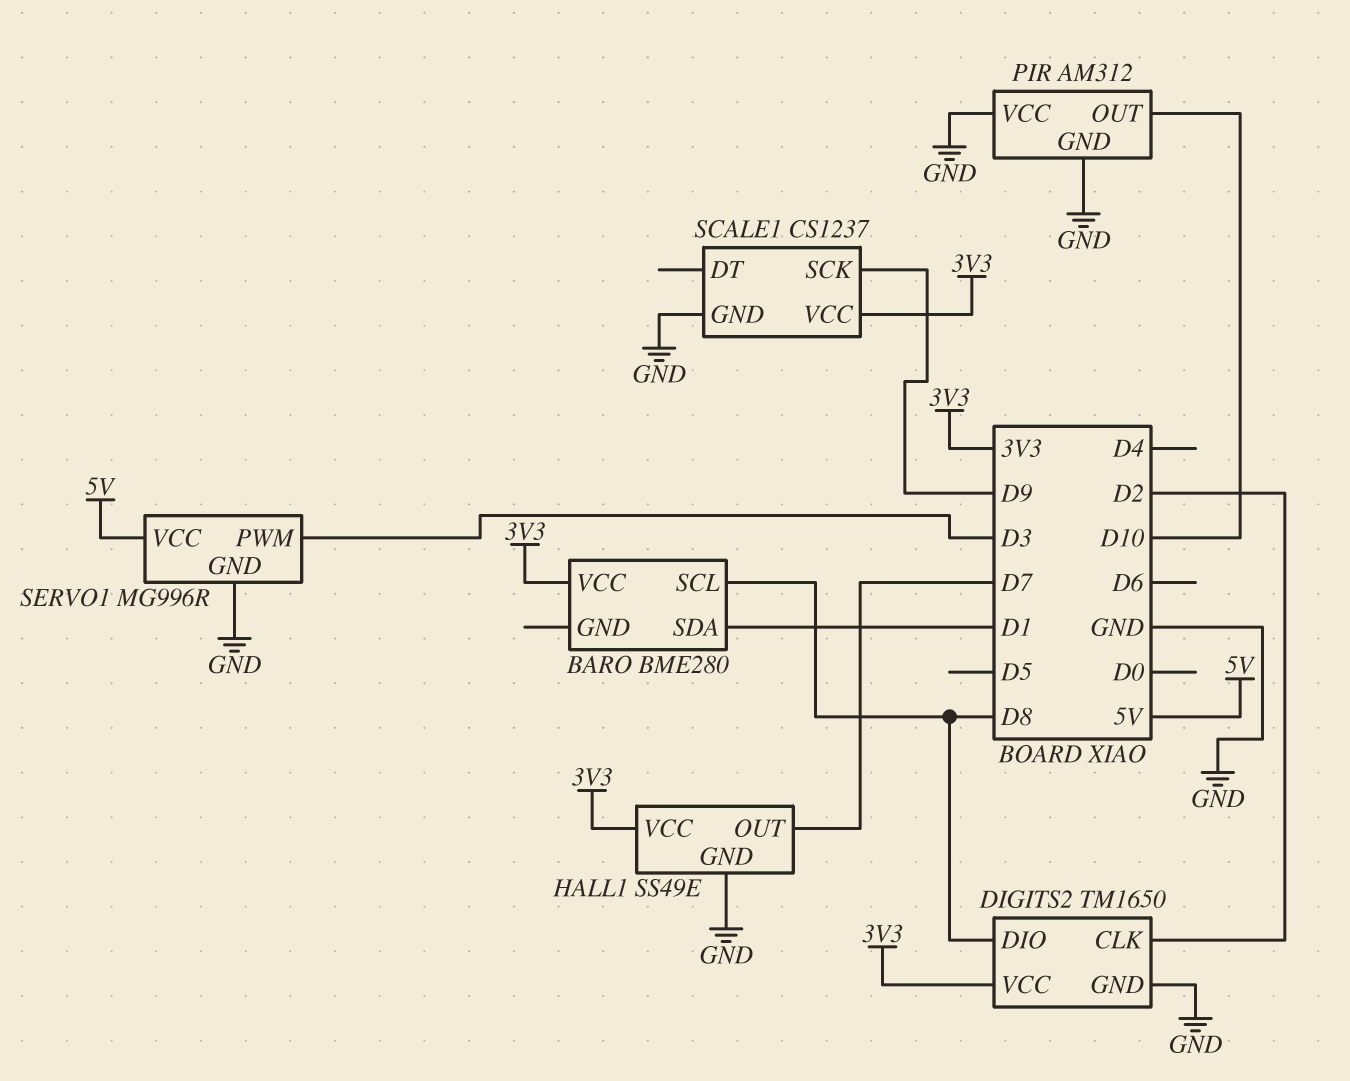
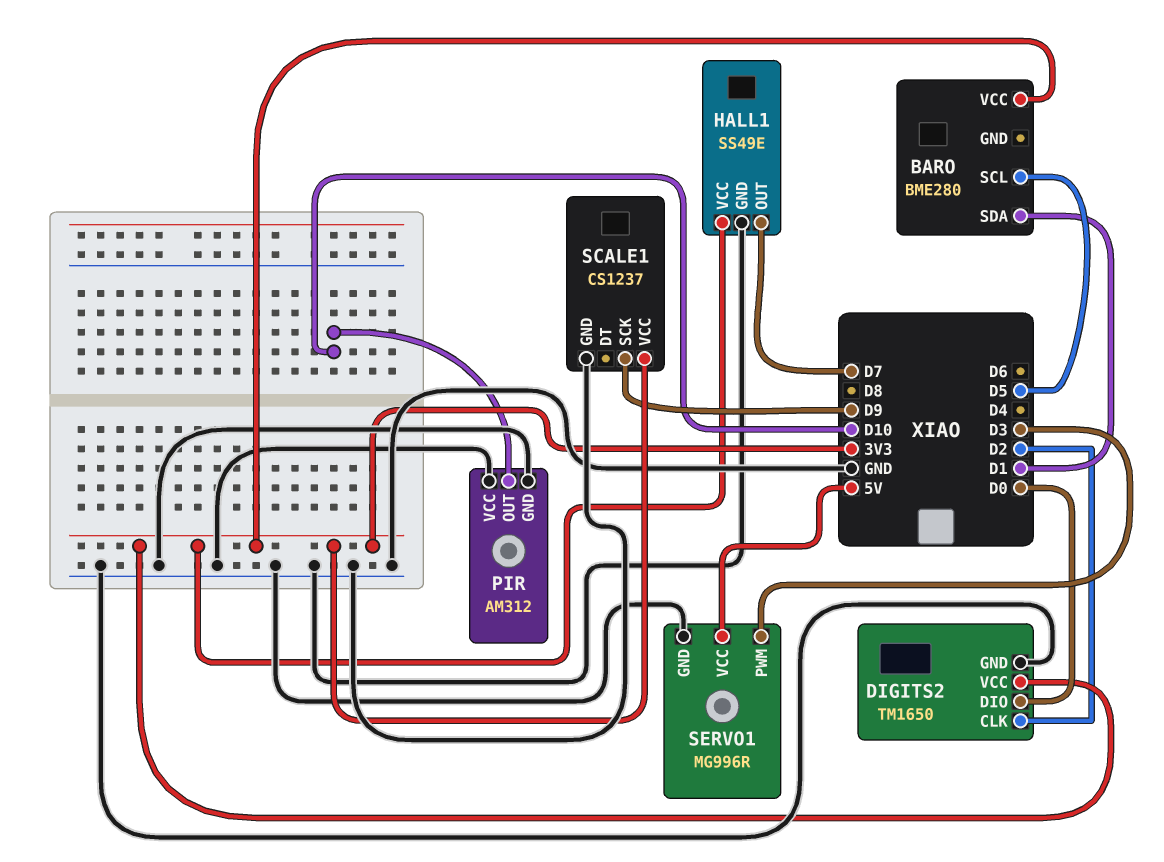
BARO pin SCL: D8 -> D5
DIGITS2 pin DIO: D8 -> D0

